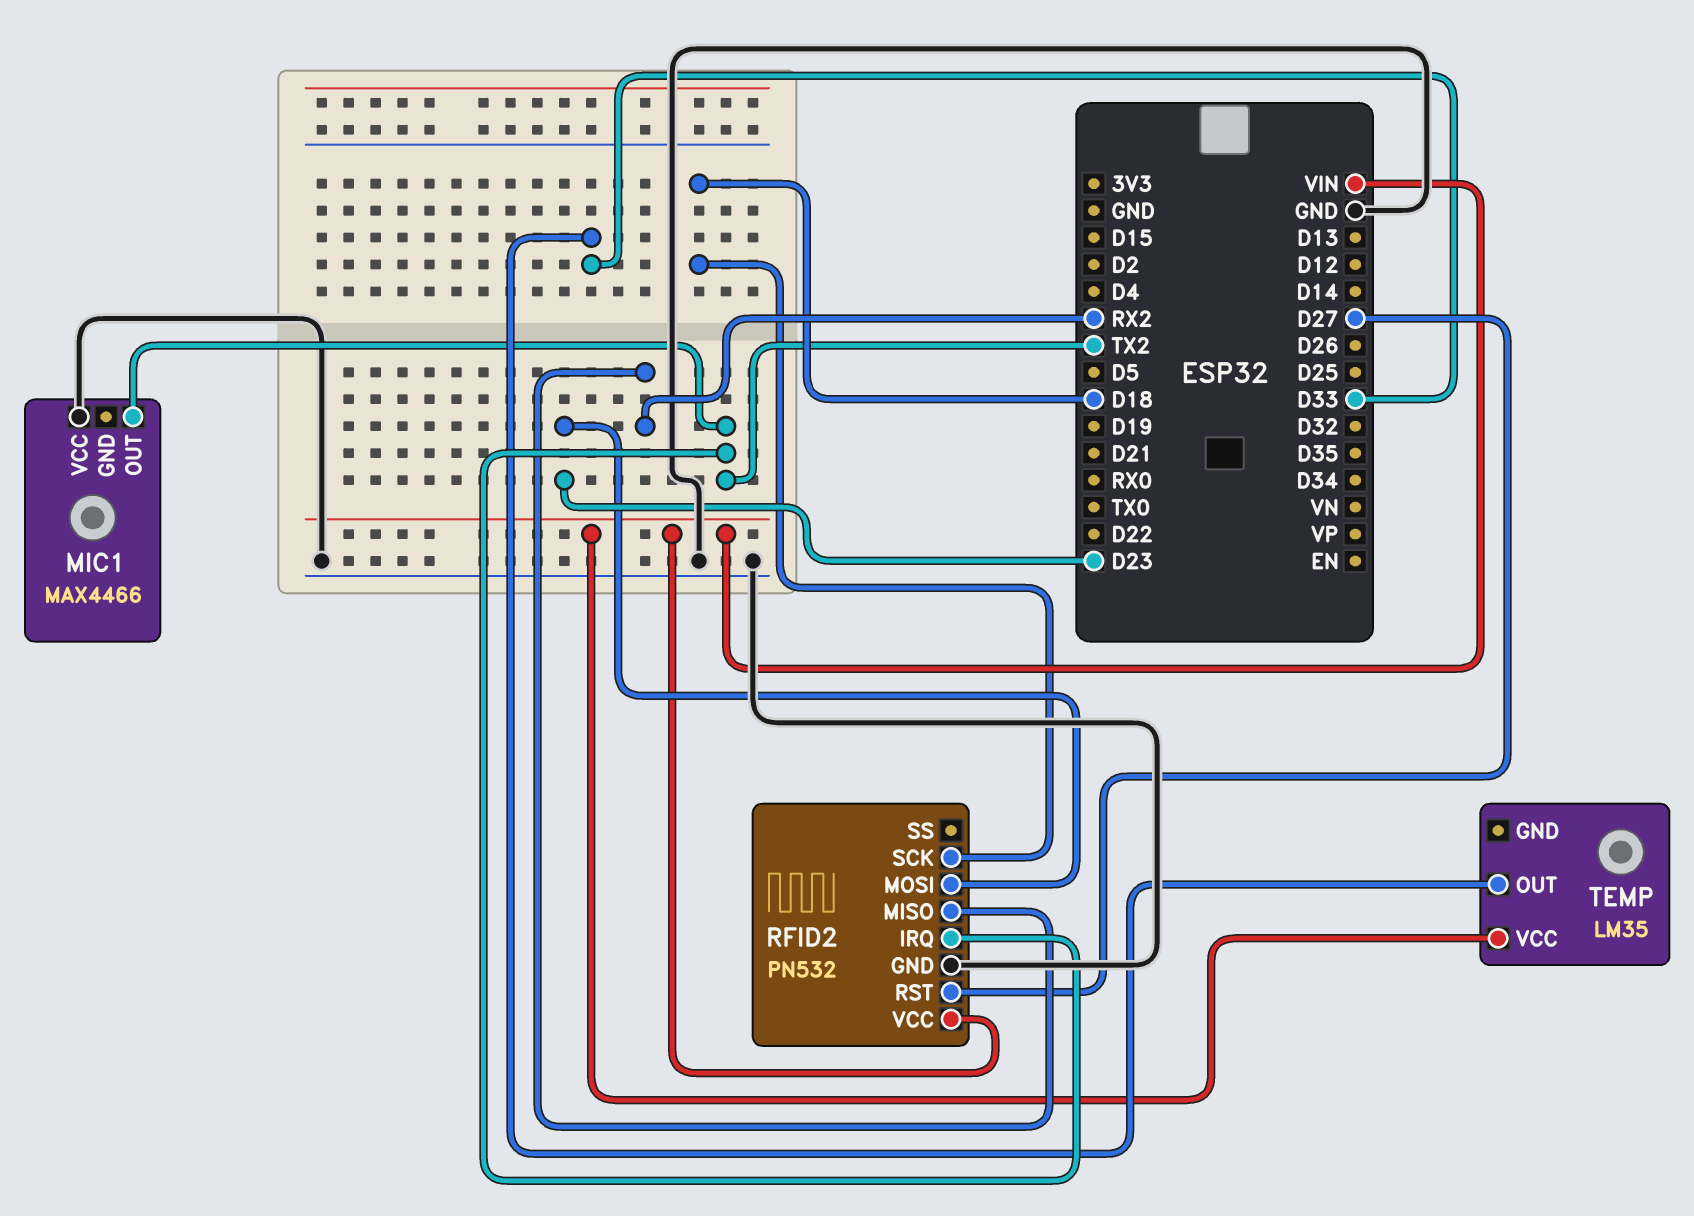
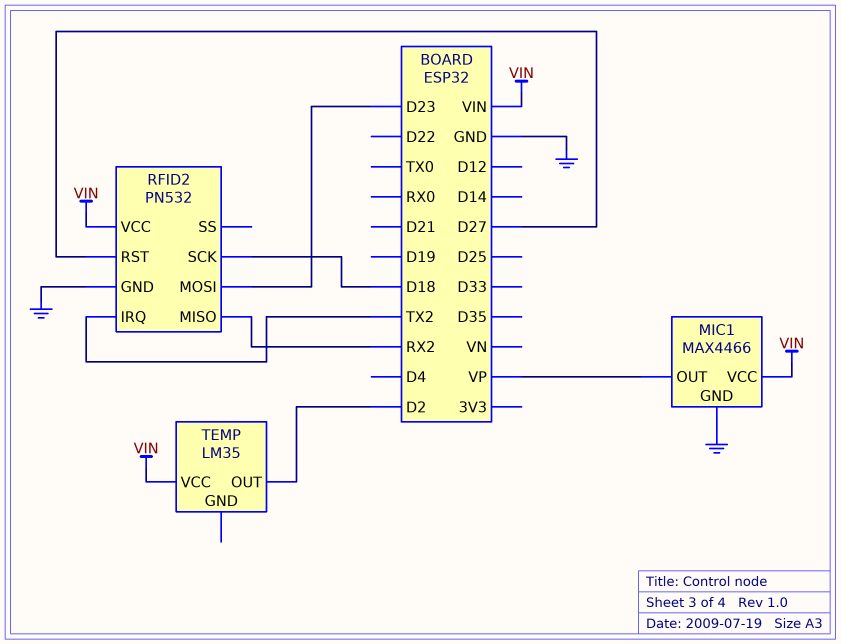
MIC1 pin GND: none -> GND
MIC1 pin OUT: TX2 -> VP
MIC1 pin VCC: GND -> VIN
TEMP pin OUT: D33 -> D2

